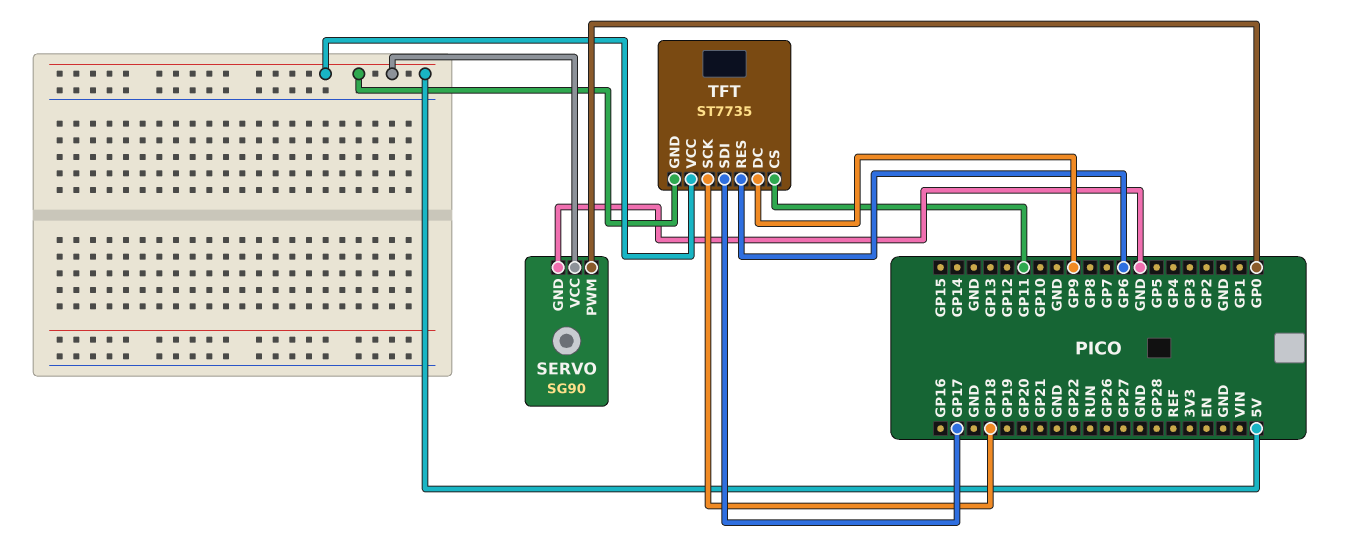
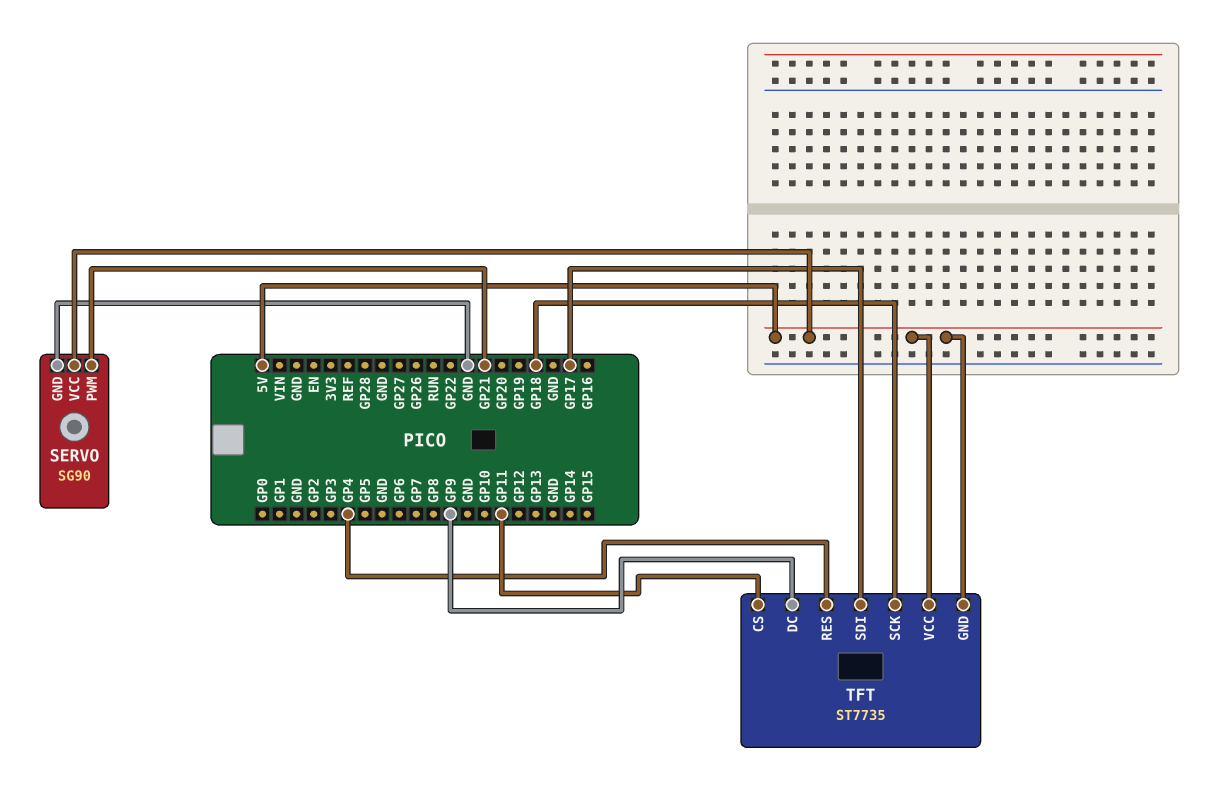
SERVO pin PWM: GP0 -> GP21
TFT pin RES: GP6 -> GP4

